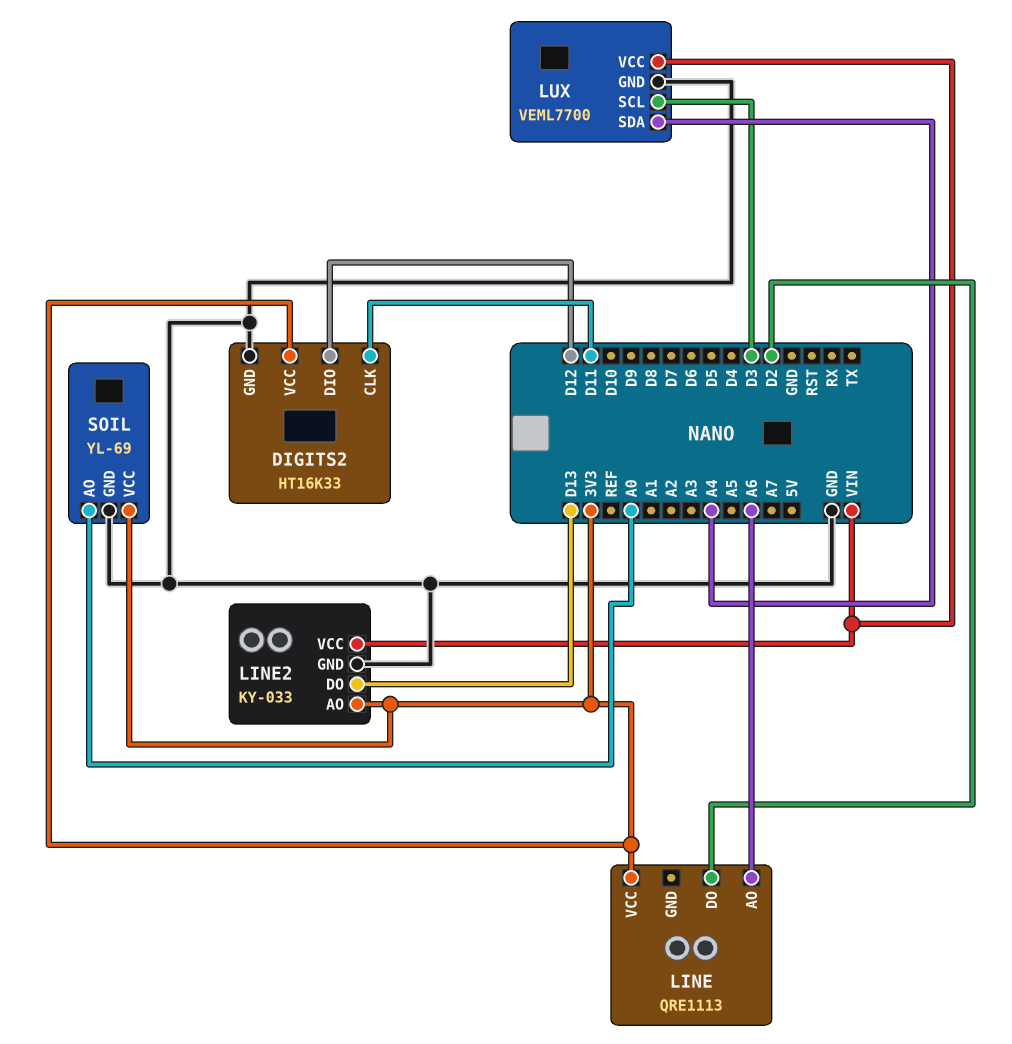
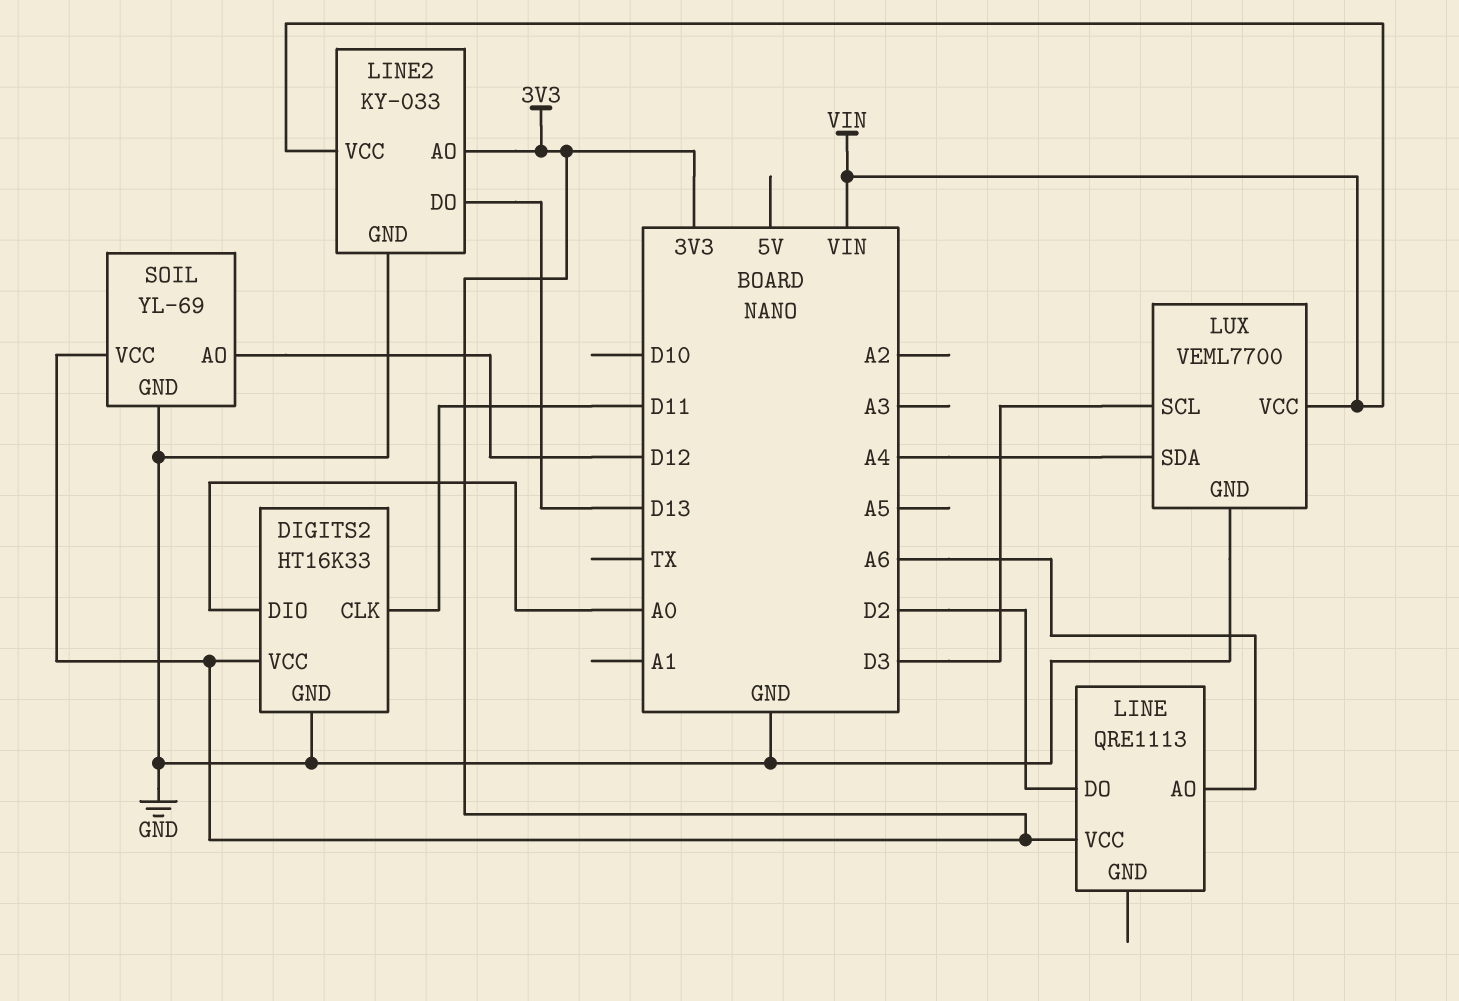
DIGITS2 pin DIO: D12 -> A0
SOIL pin AO: A0 -> D12

